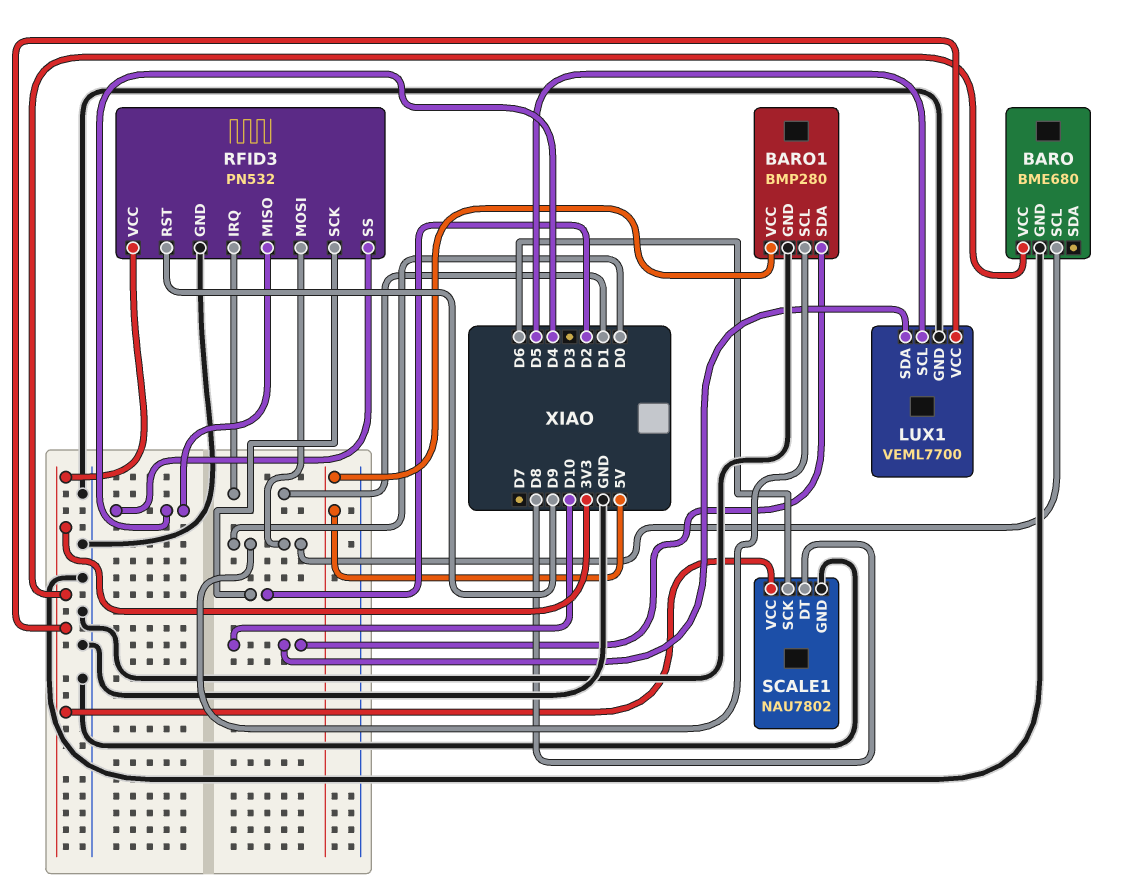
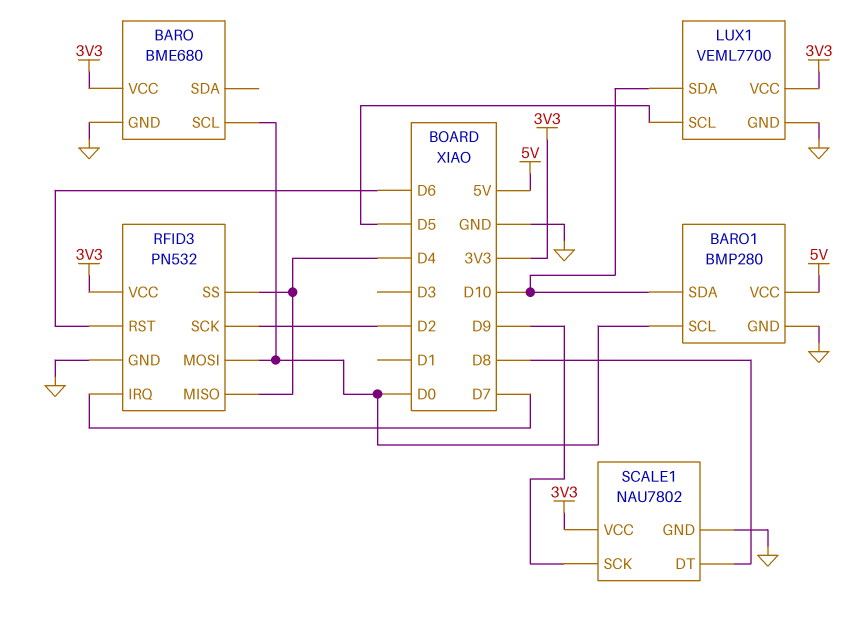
RFID3 pin IRQ: D1 -> D7
RFID3 pin RST: D9 -> D6
SCALE1 pin SCK: D6 -> D9

